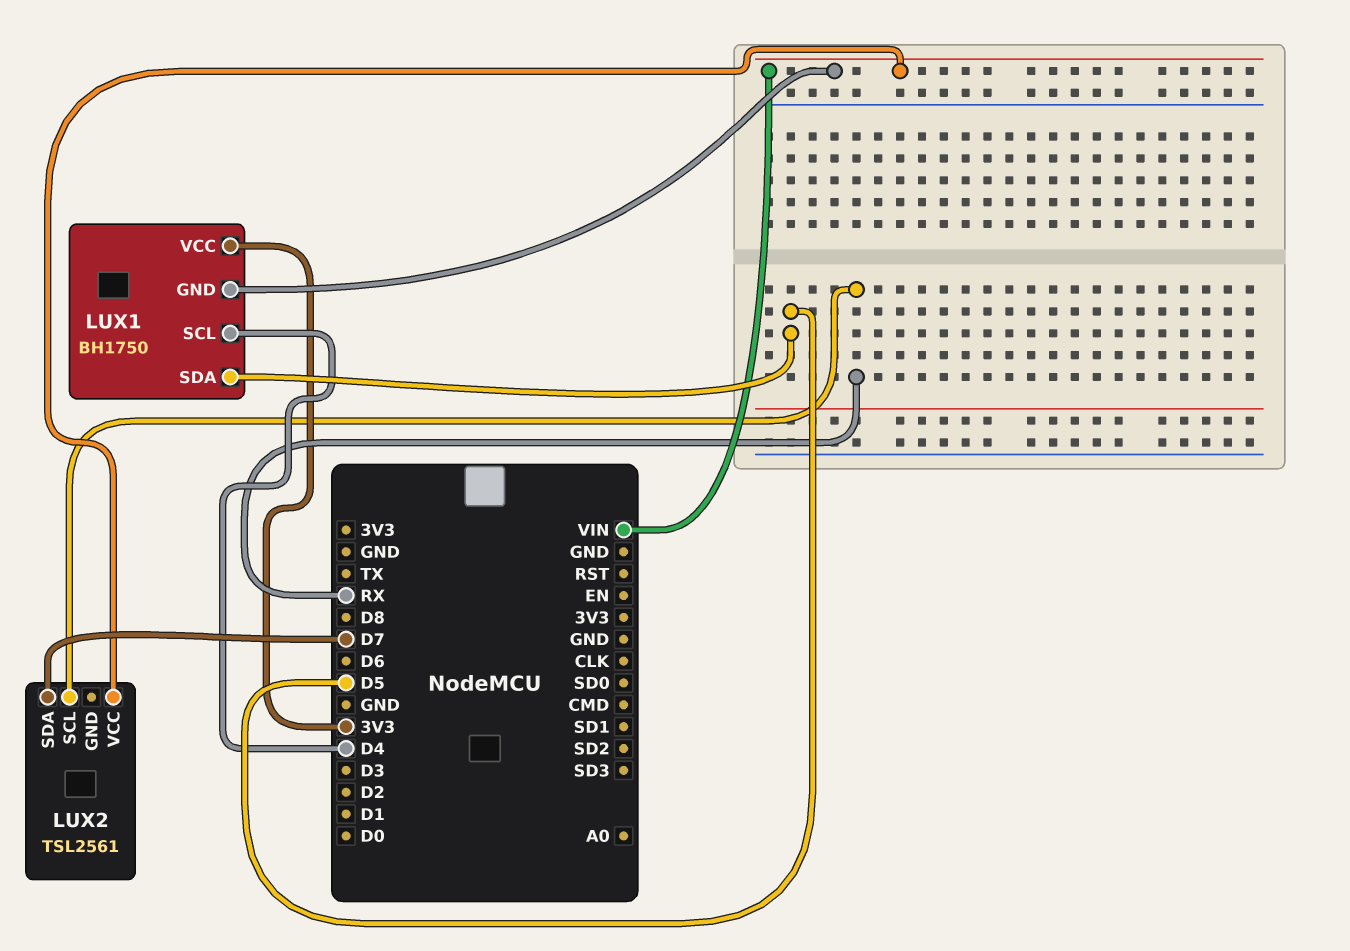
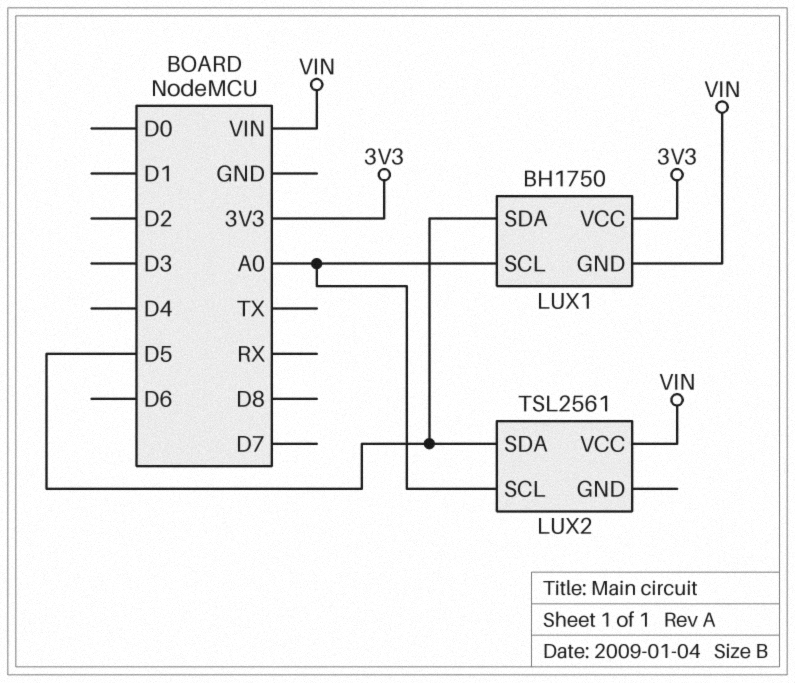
LUX1 pin SCL: D4 -> A0
LUX2 pin SCL: RX -> A0
LUX2 pin SDA: D7 -> D5

